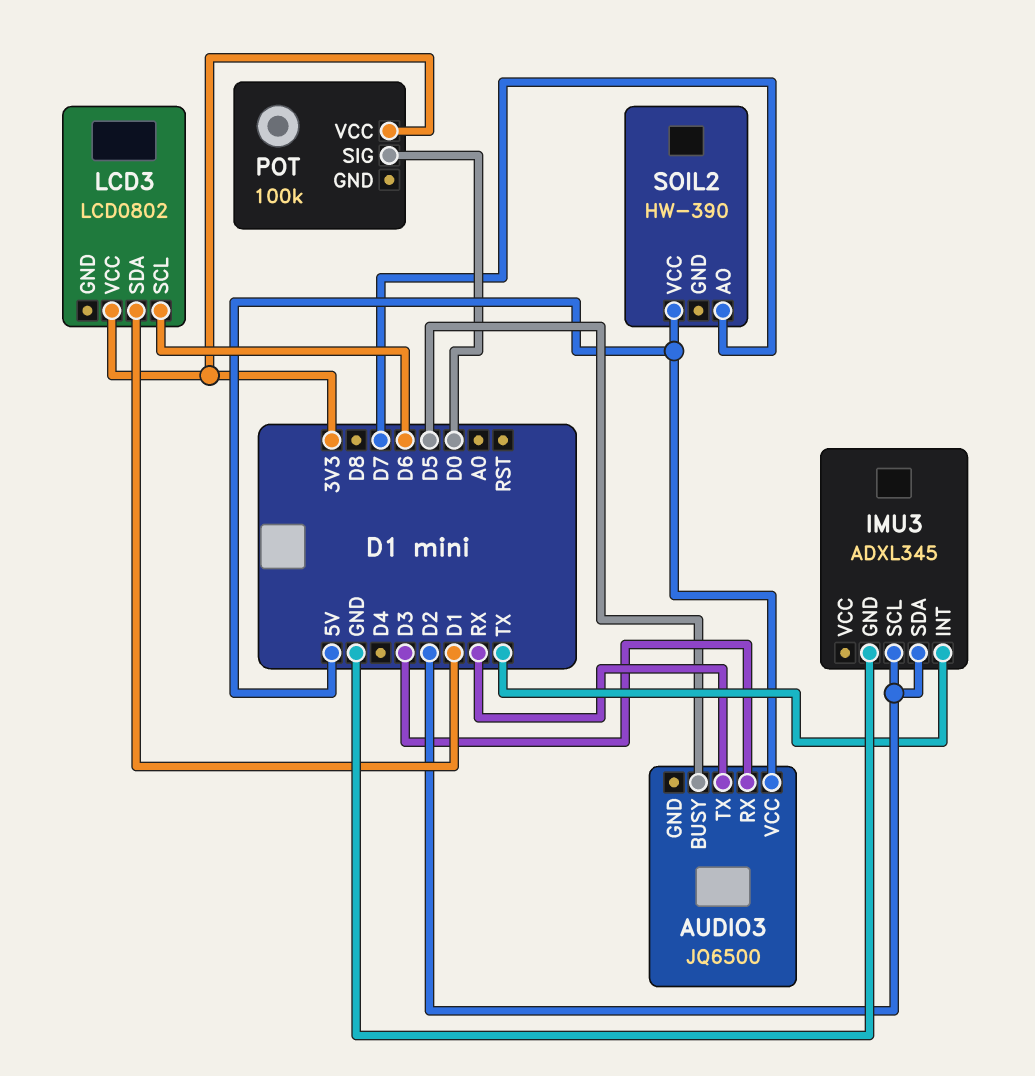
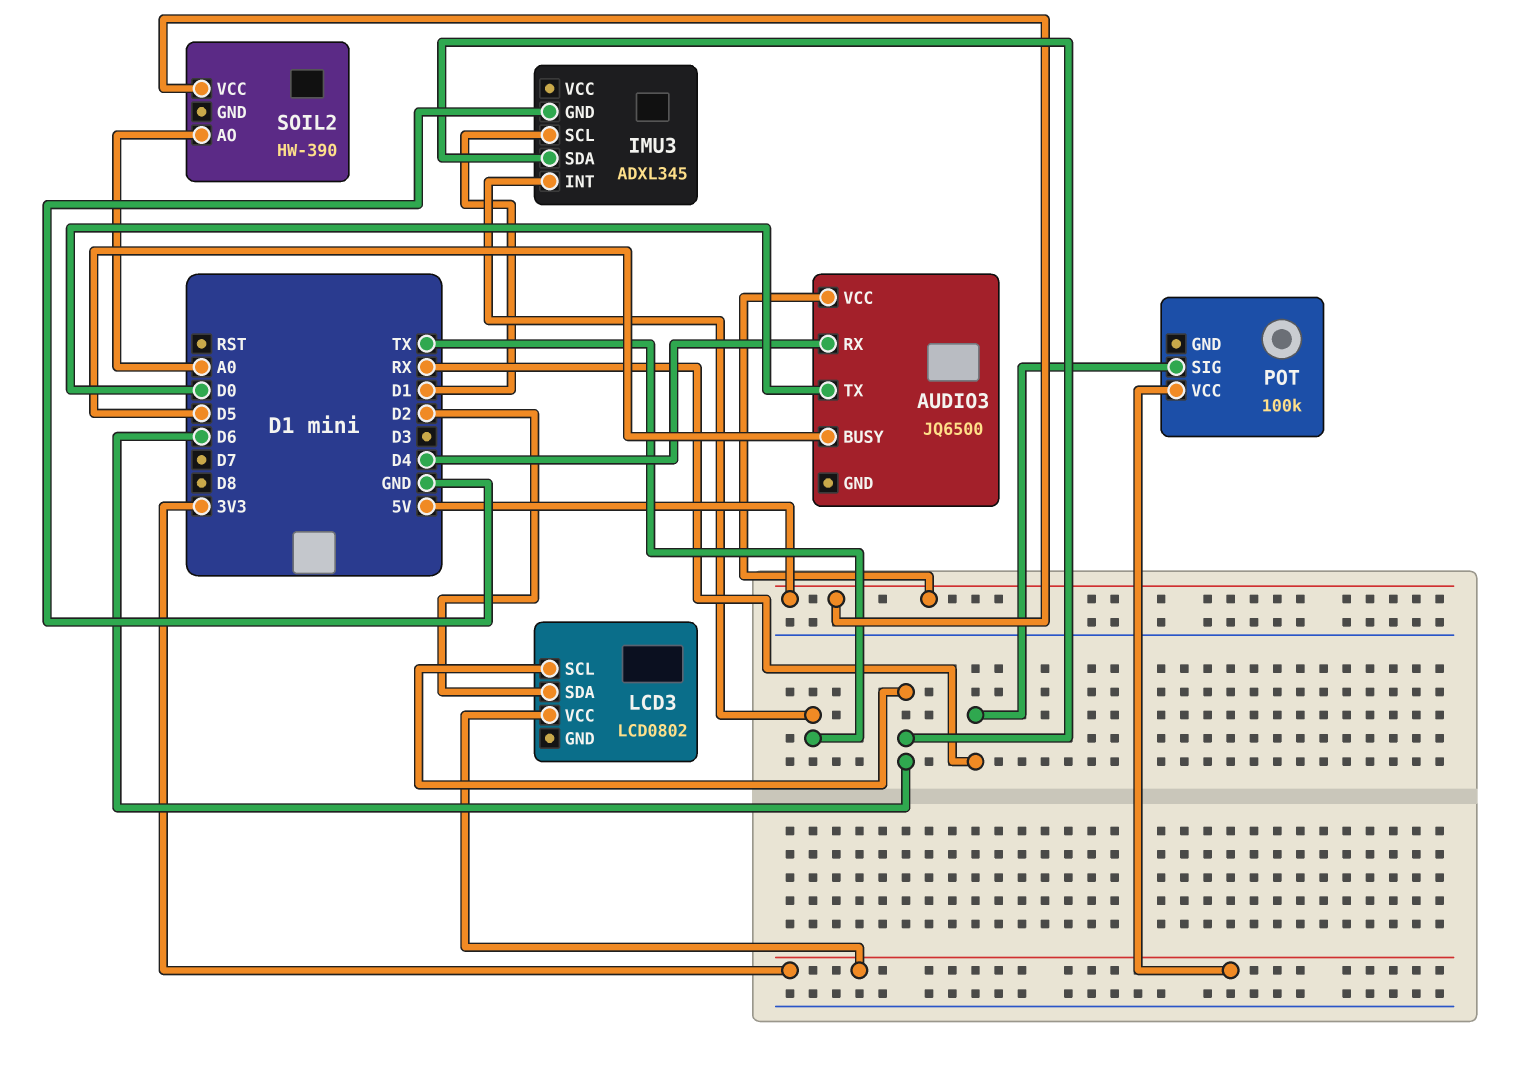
AUDIO3 pin RX: D3 -> D4
AUDIO3 pin TX: RX -> D0
IMU3 pin SCL: D2 -> D1
IMU3 pin SDA: D2 -> D6
LCD3 pin SDA: D1 -> D2
POT pin SIG: D0 -> RX
SOIL2 pin AO: D7 -> A0

